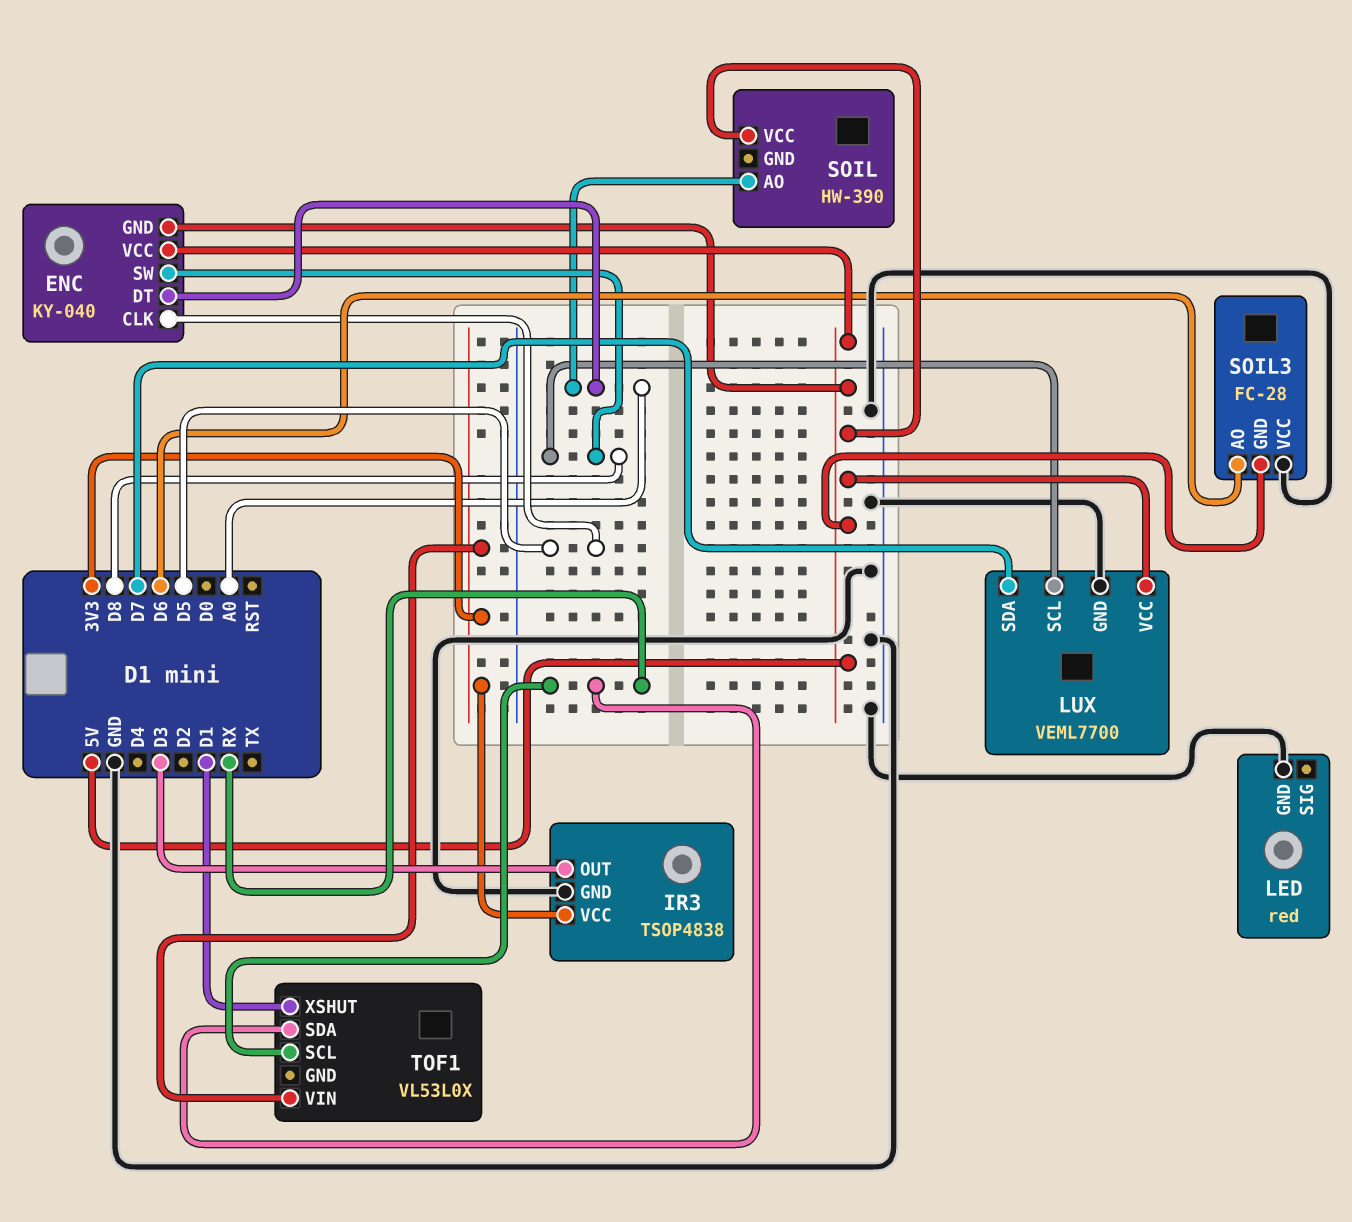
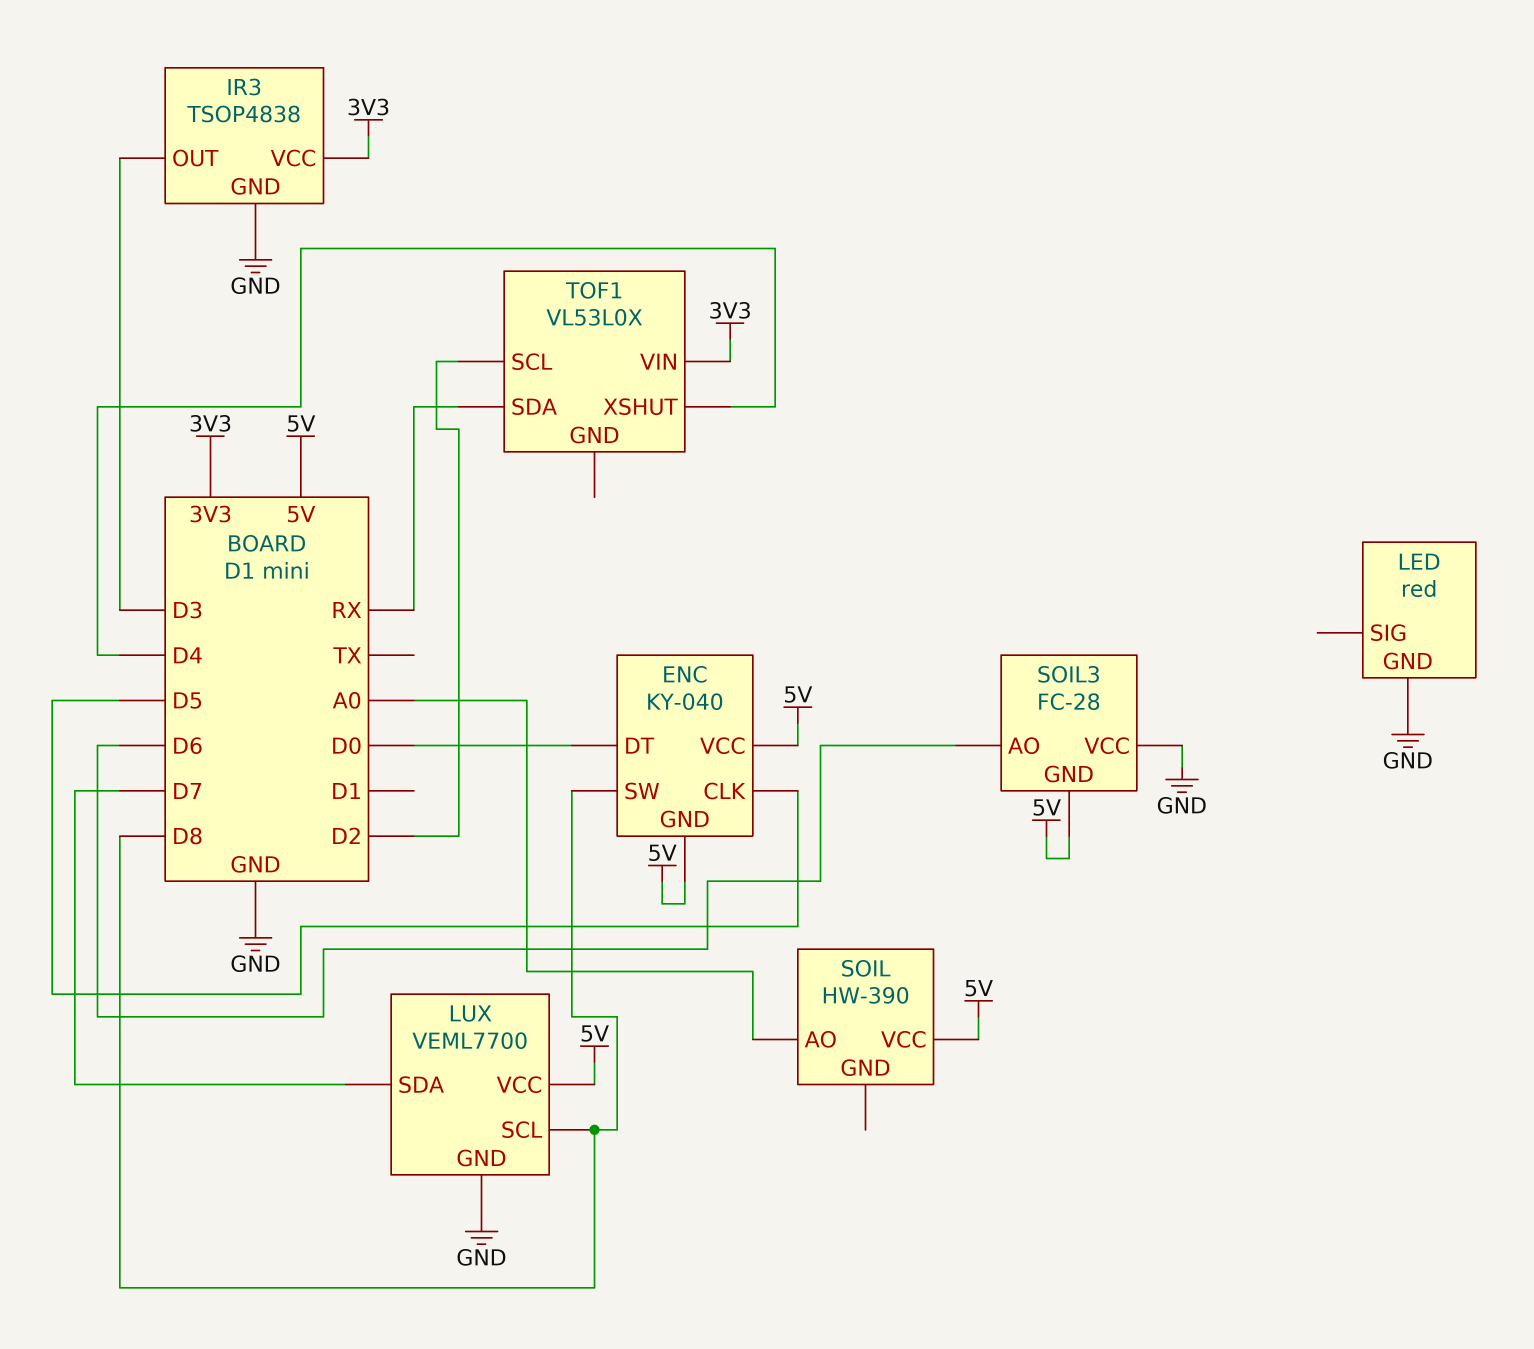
ENC pin DT: A0 -> D0
TOF1 pin SCL: RX -> D2
TOF1 pin XSHUT: D1 -> D4

